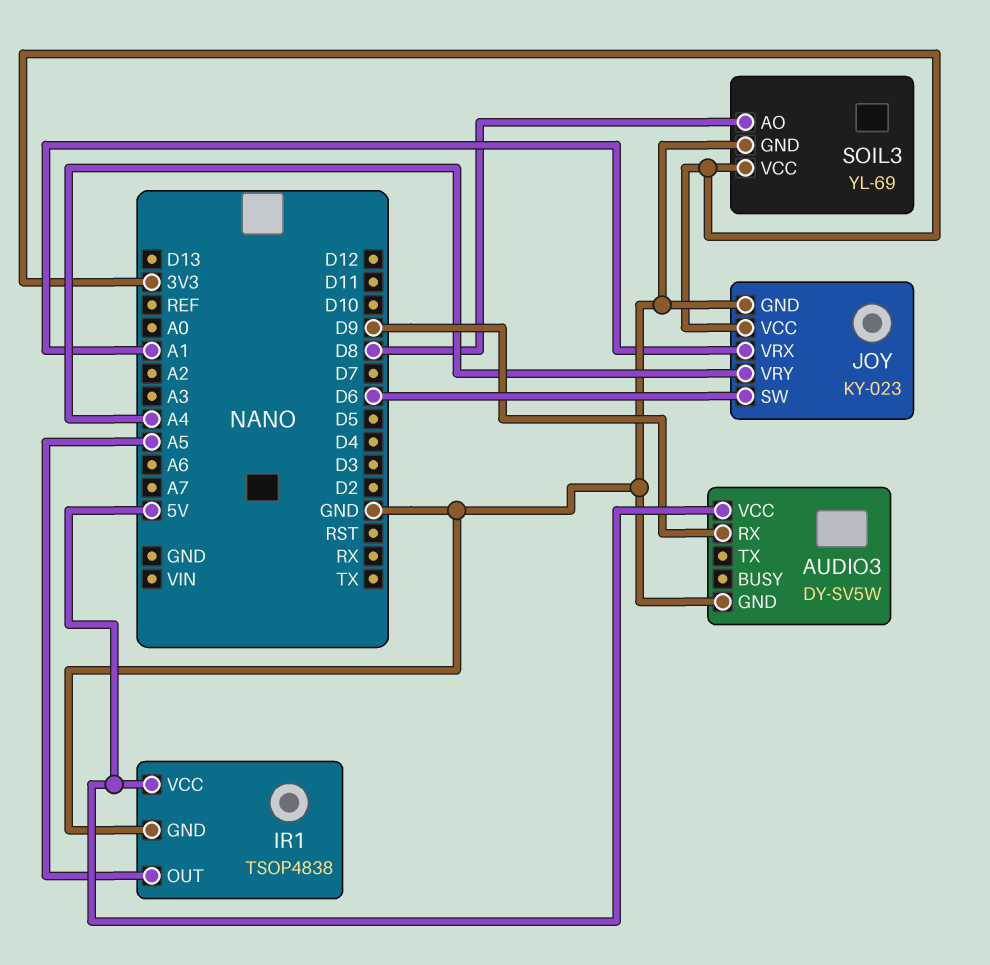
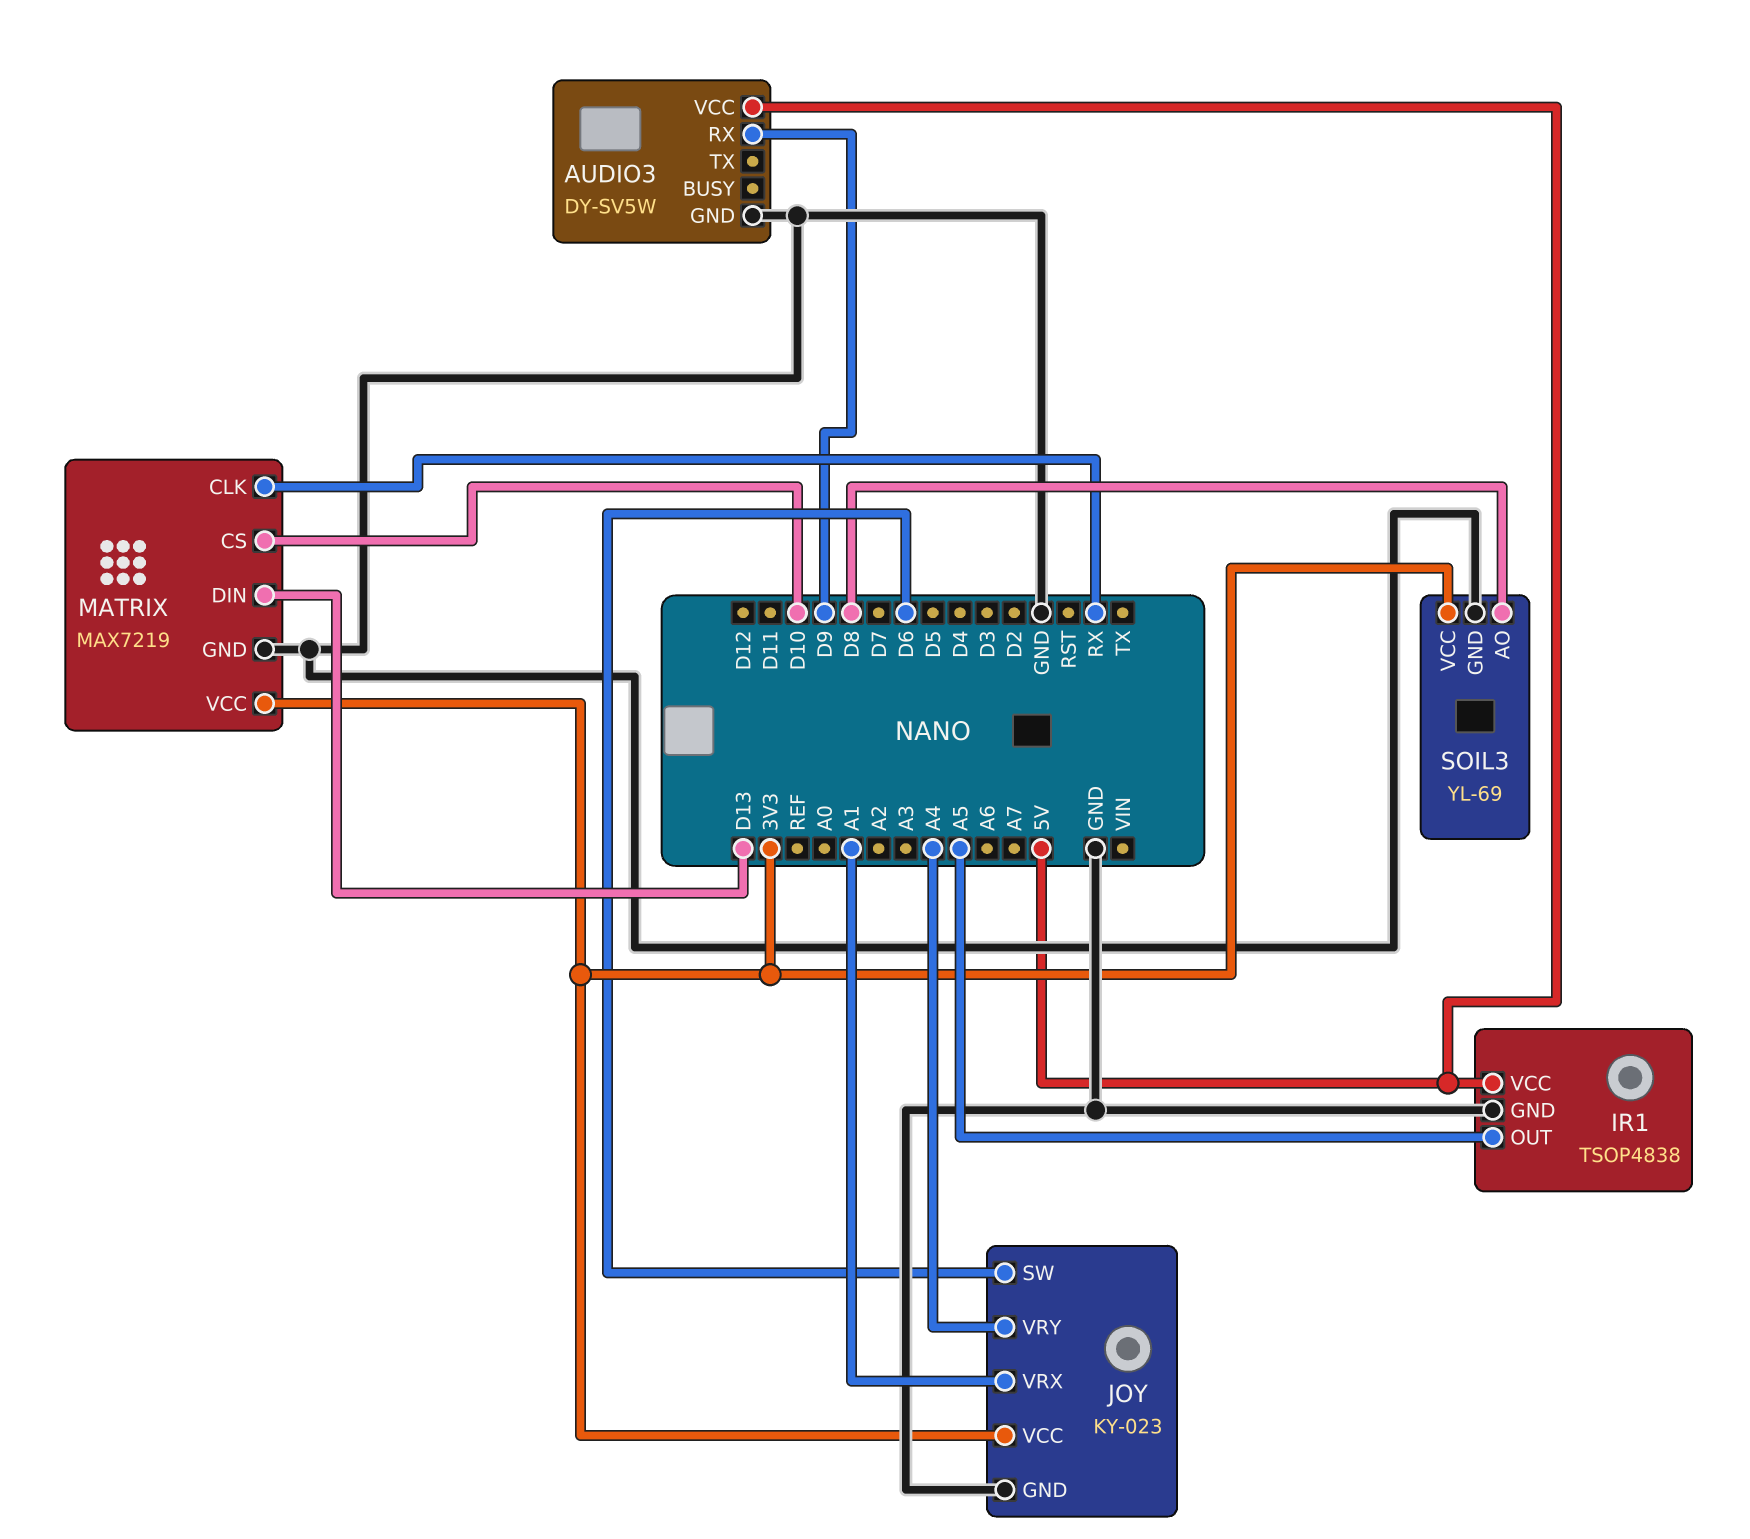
MATRIX: none -> MAX7219
MATRIX pin CLK: none -> RX
MATRIX pin CS: none -> D10
MATRIX pin DIN: none -> D13
MATRIX pin GND: none -> GND
MATRIX pin VCC: none -> 3V3

